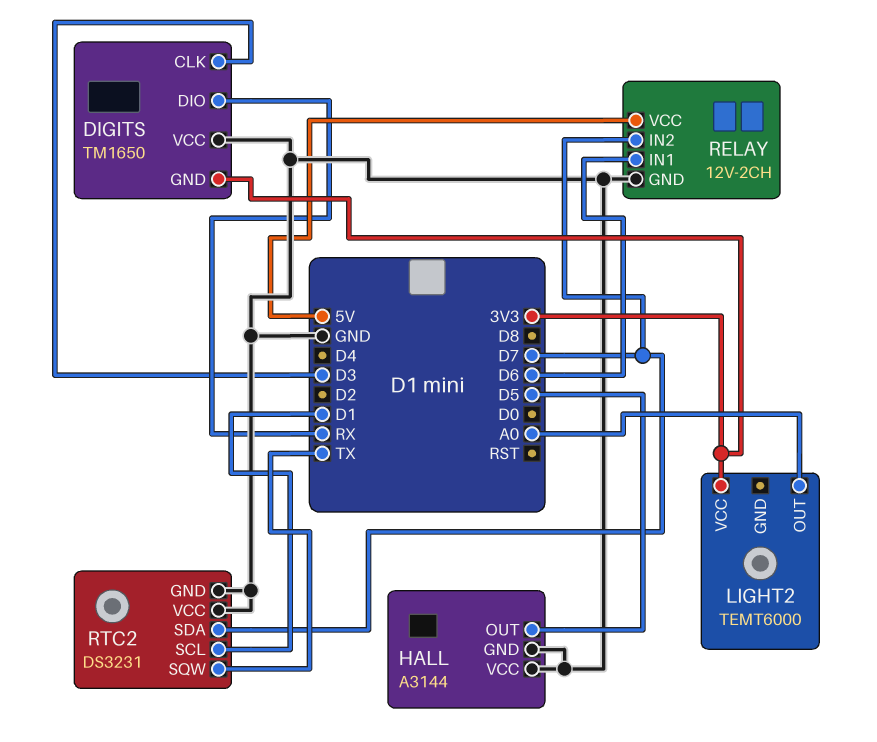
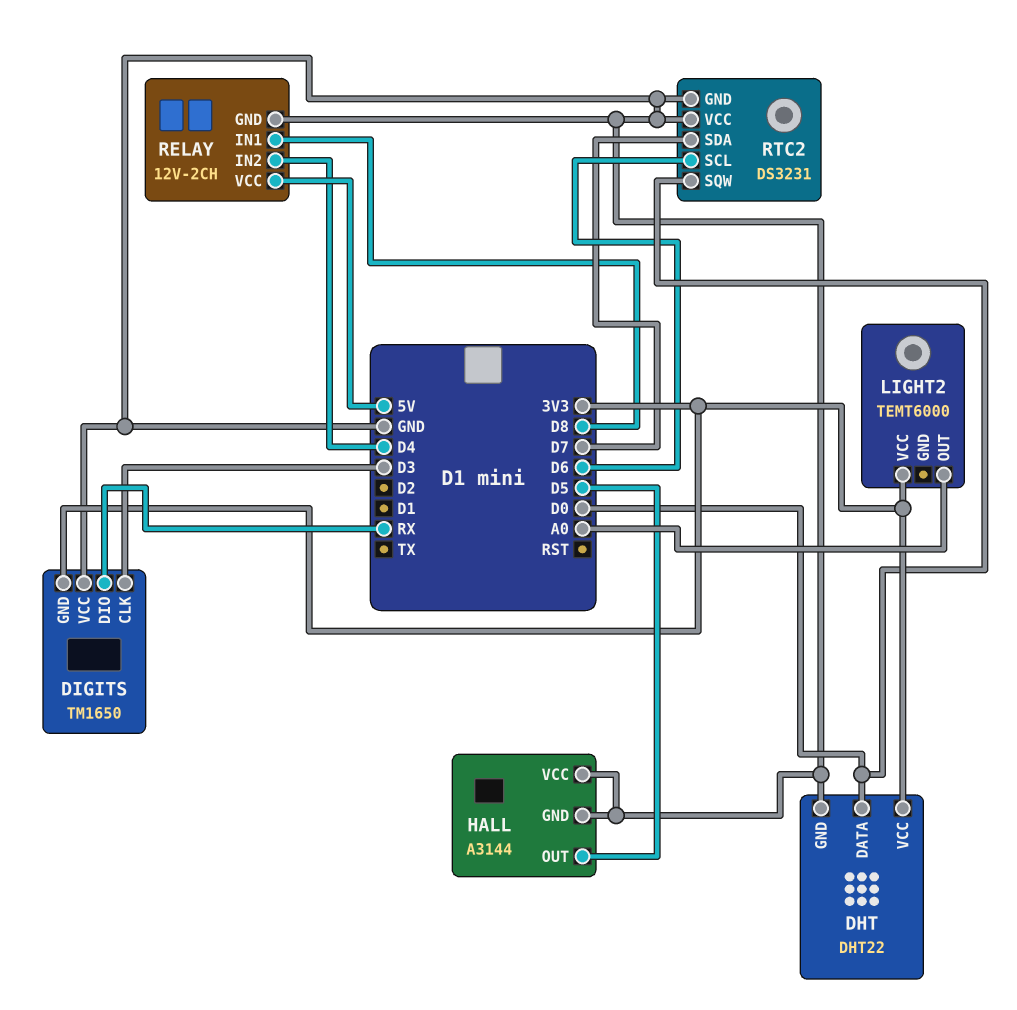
DHT: none -> DHT22
DHT pin DATA: none -> D0
DHT pin GND: none -> GND
DHT pin VCC: none -> 3V3
RELAY pin IN1: D6 -> D8
RELAY pin IN2: D7 -> D4
RTC2 pin SCL: D1 -> D6
RTC2 pin SQW: TX -> D0

